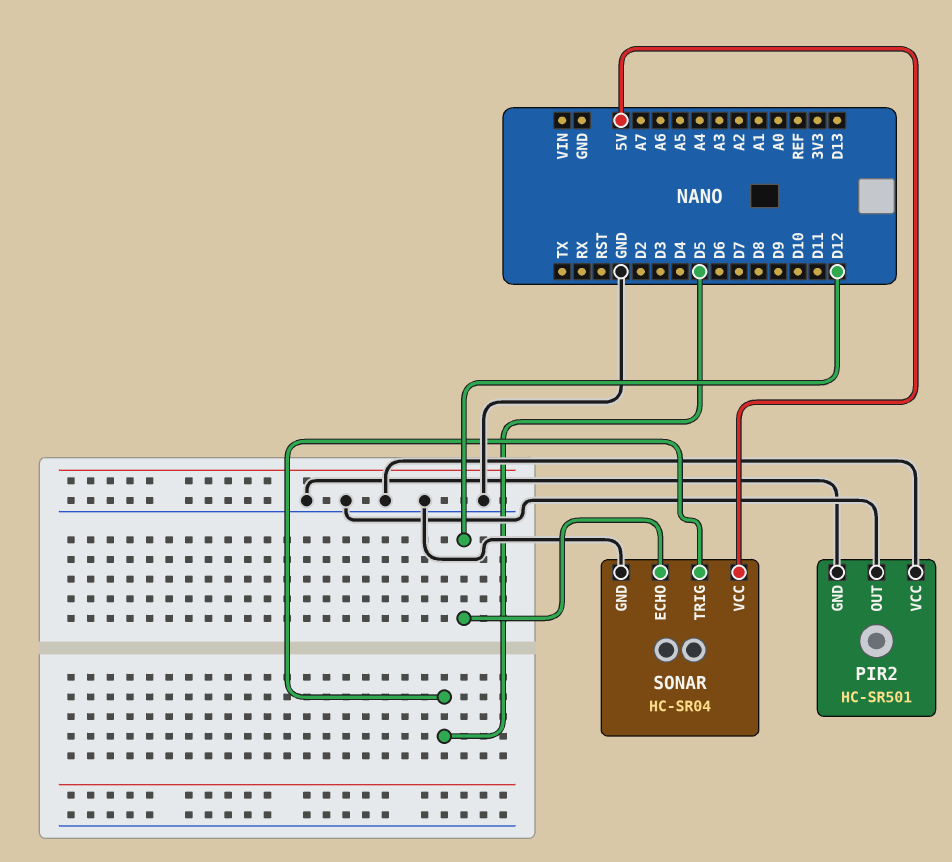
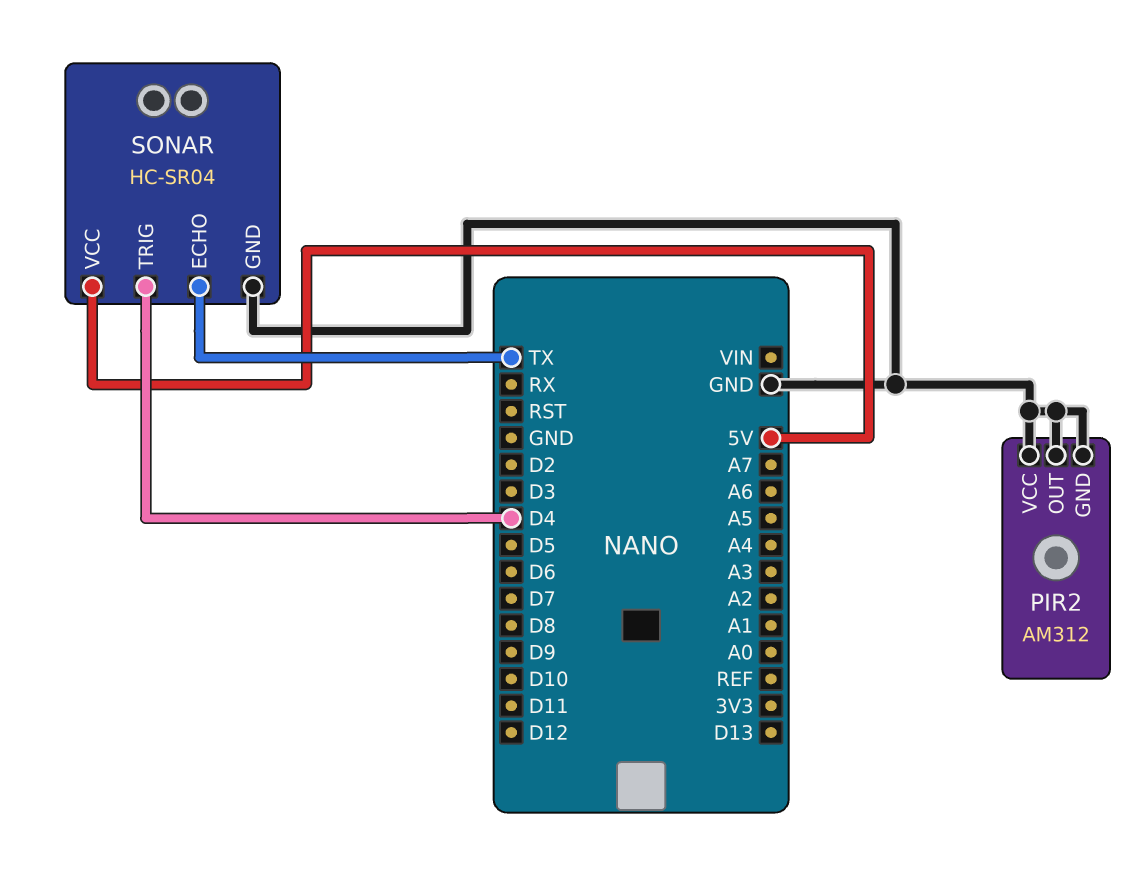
PIR2: HC-SR501 -> AM312
SONAR pin ECHO: D12 -> TX
SONAR pin TRIG: D5 -> D4

